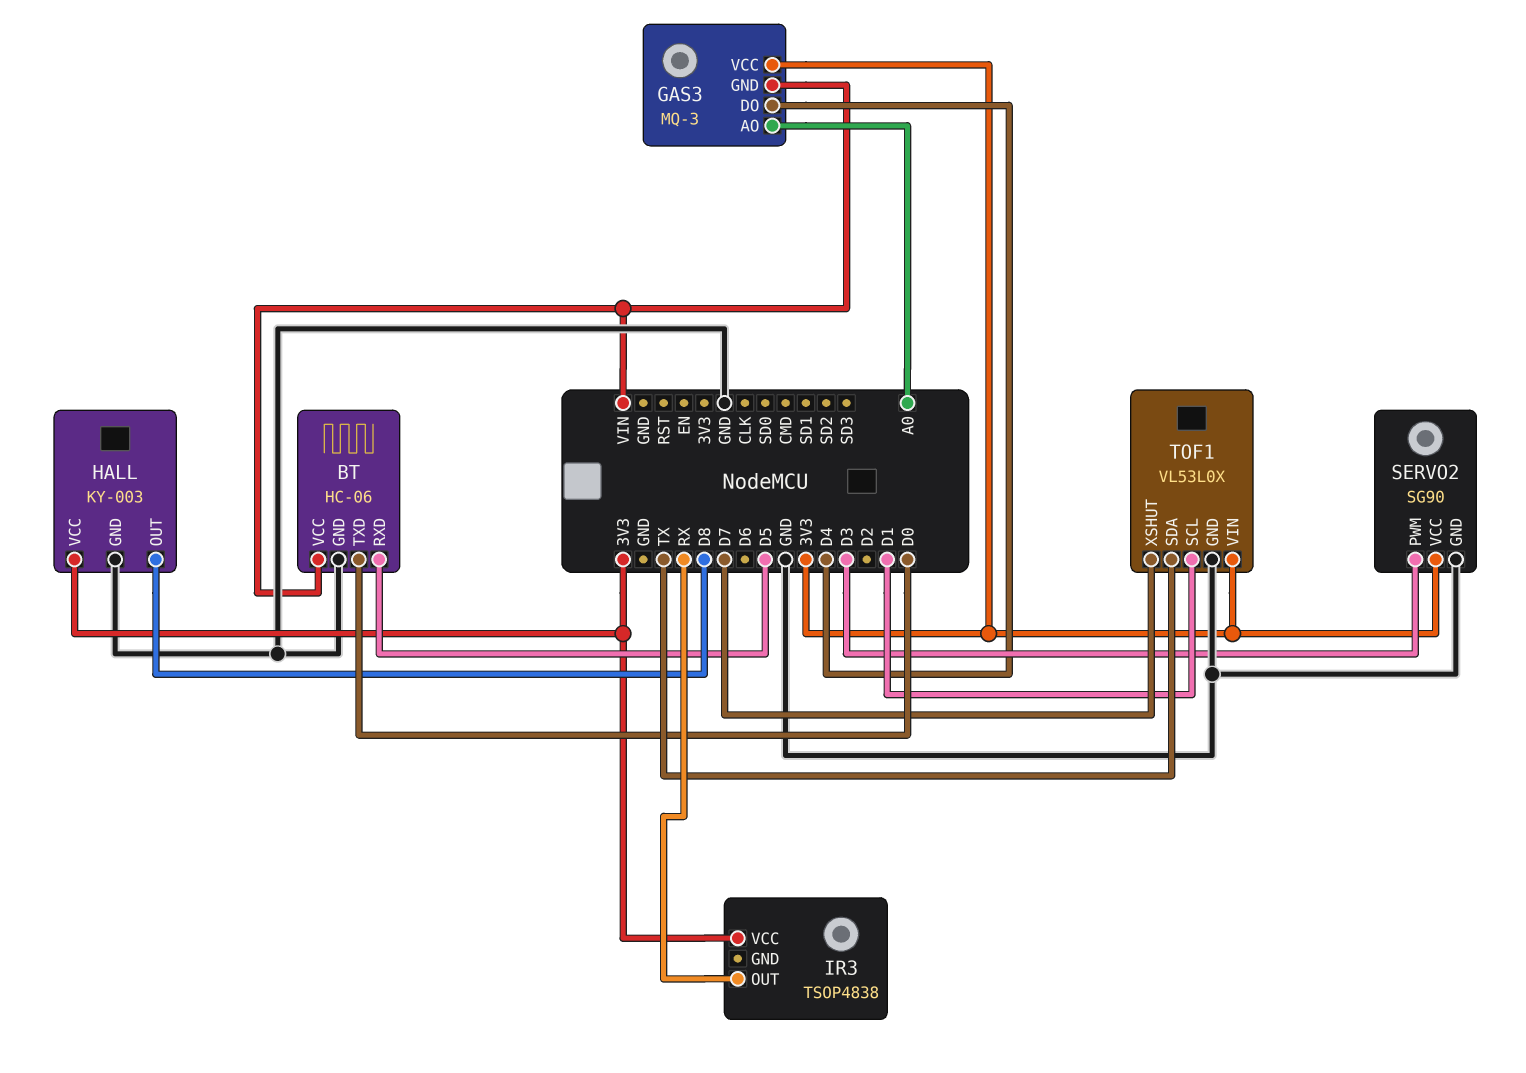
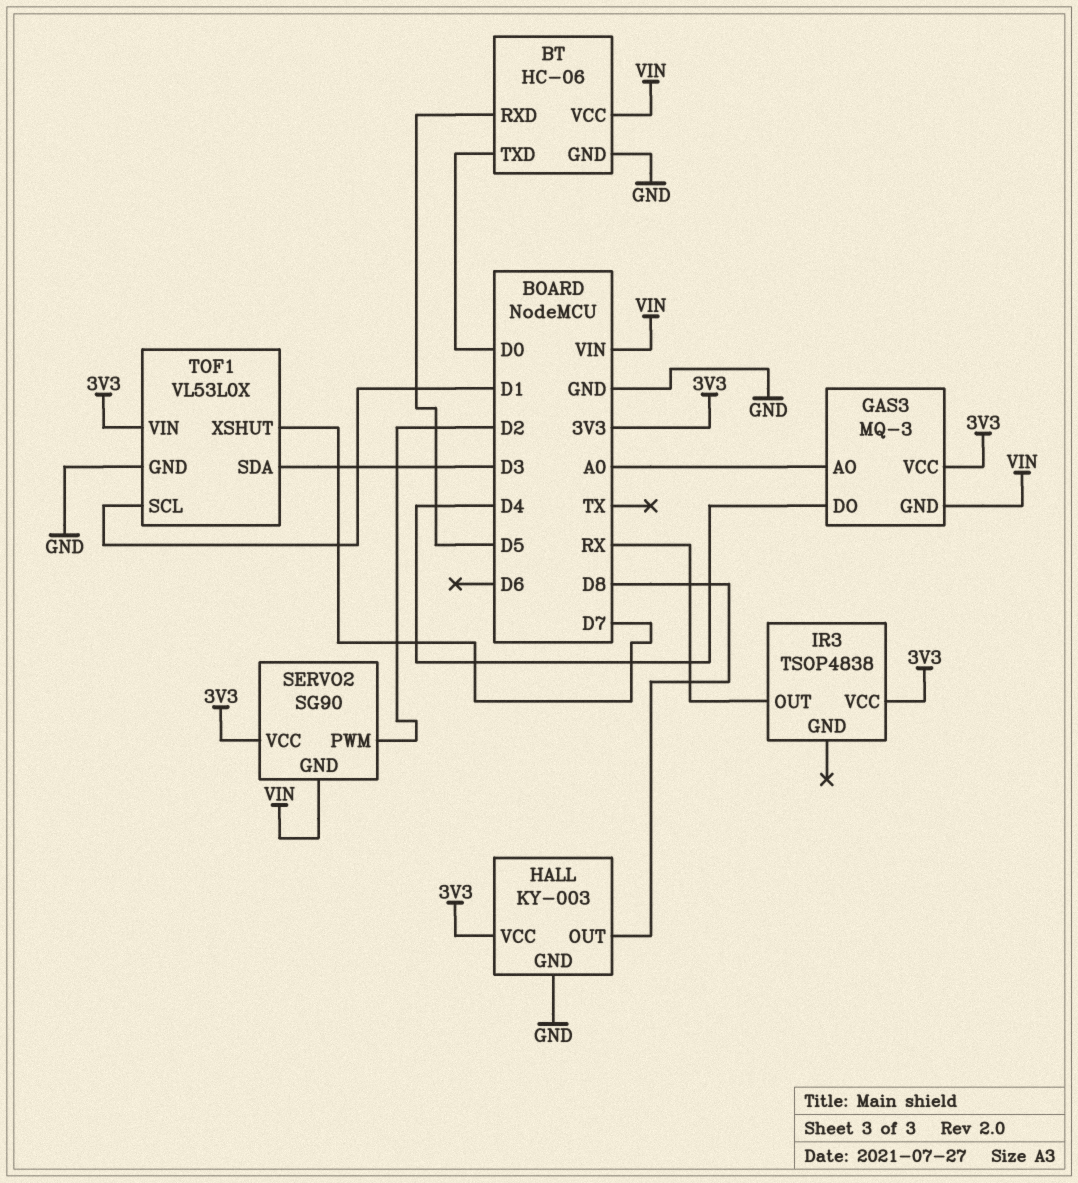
SERVO2 pin GND: GND -> VIN
SERVO2 pin PWM: D3 -> D2
TOF1 pin SDA: TX -> D3

